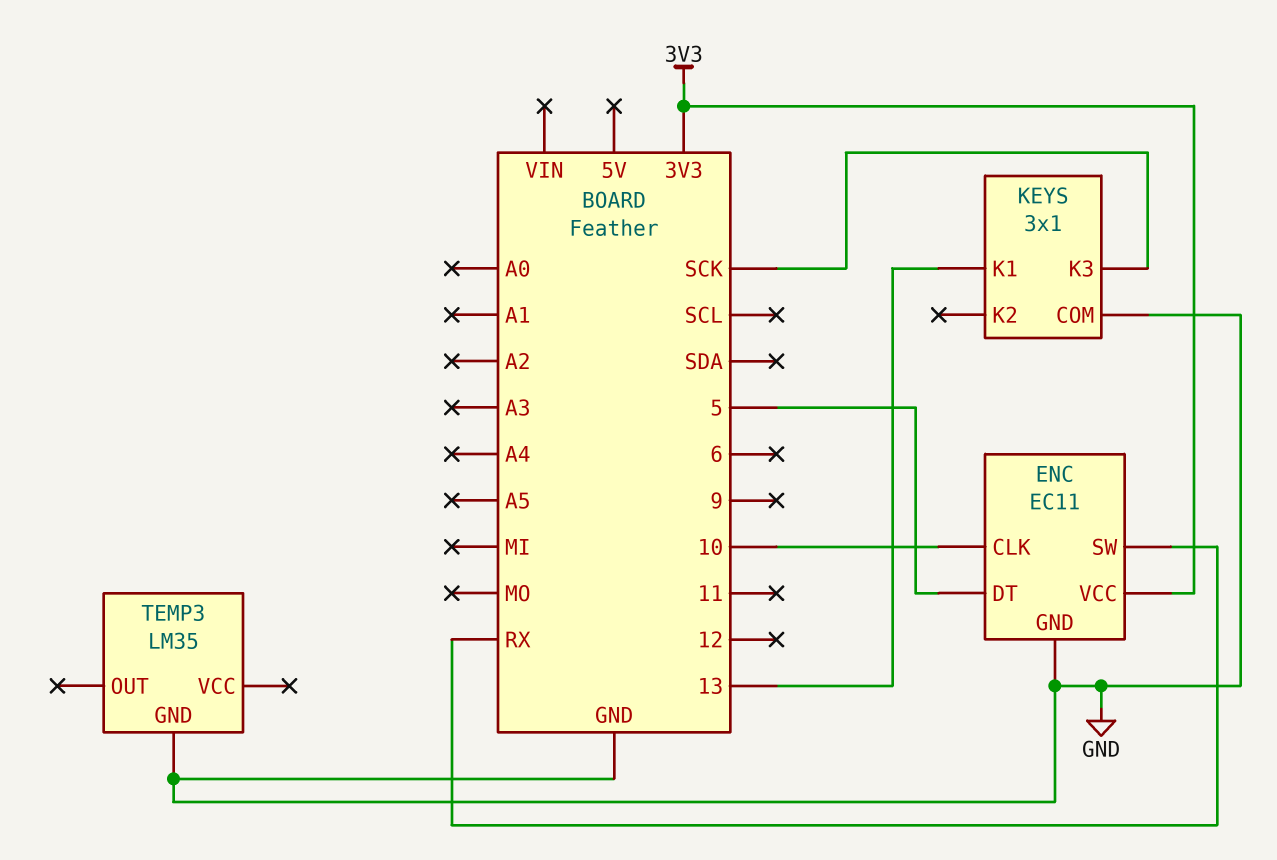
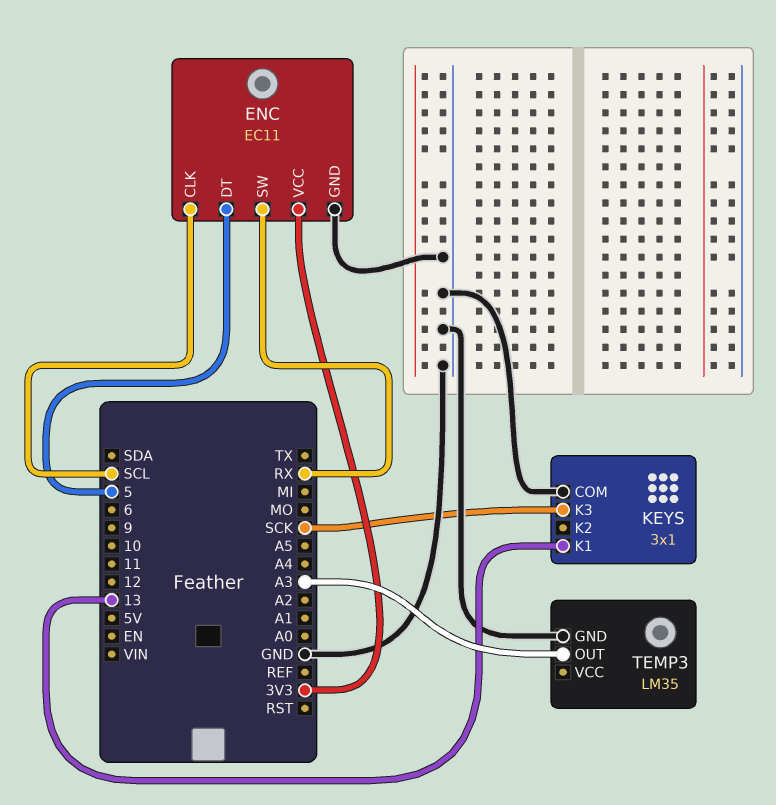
ENC pin CLK: 10 -> SCL
TEMP3 pin OUT: none -> A3

